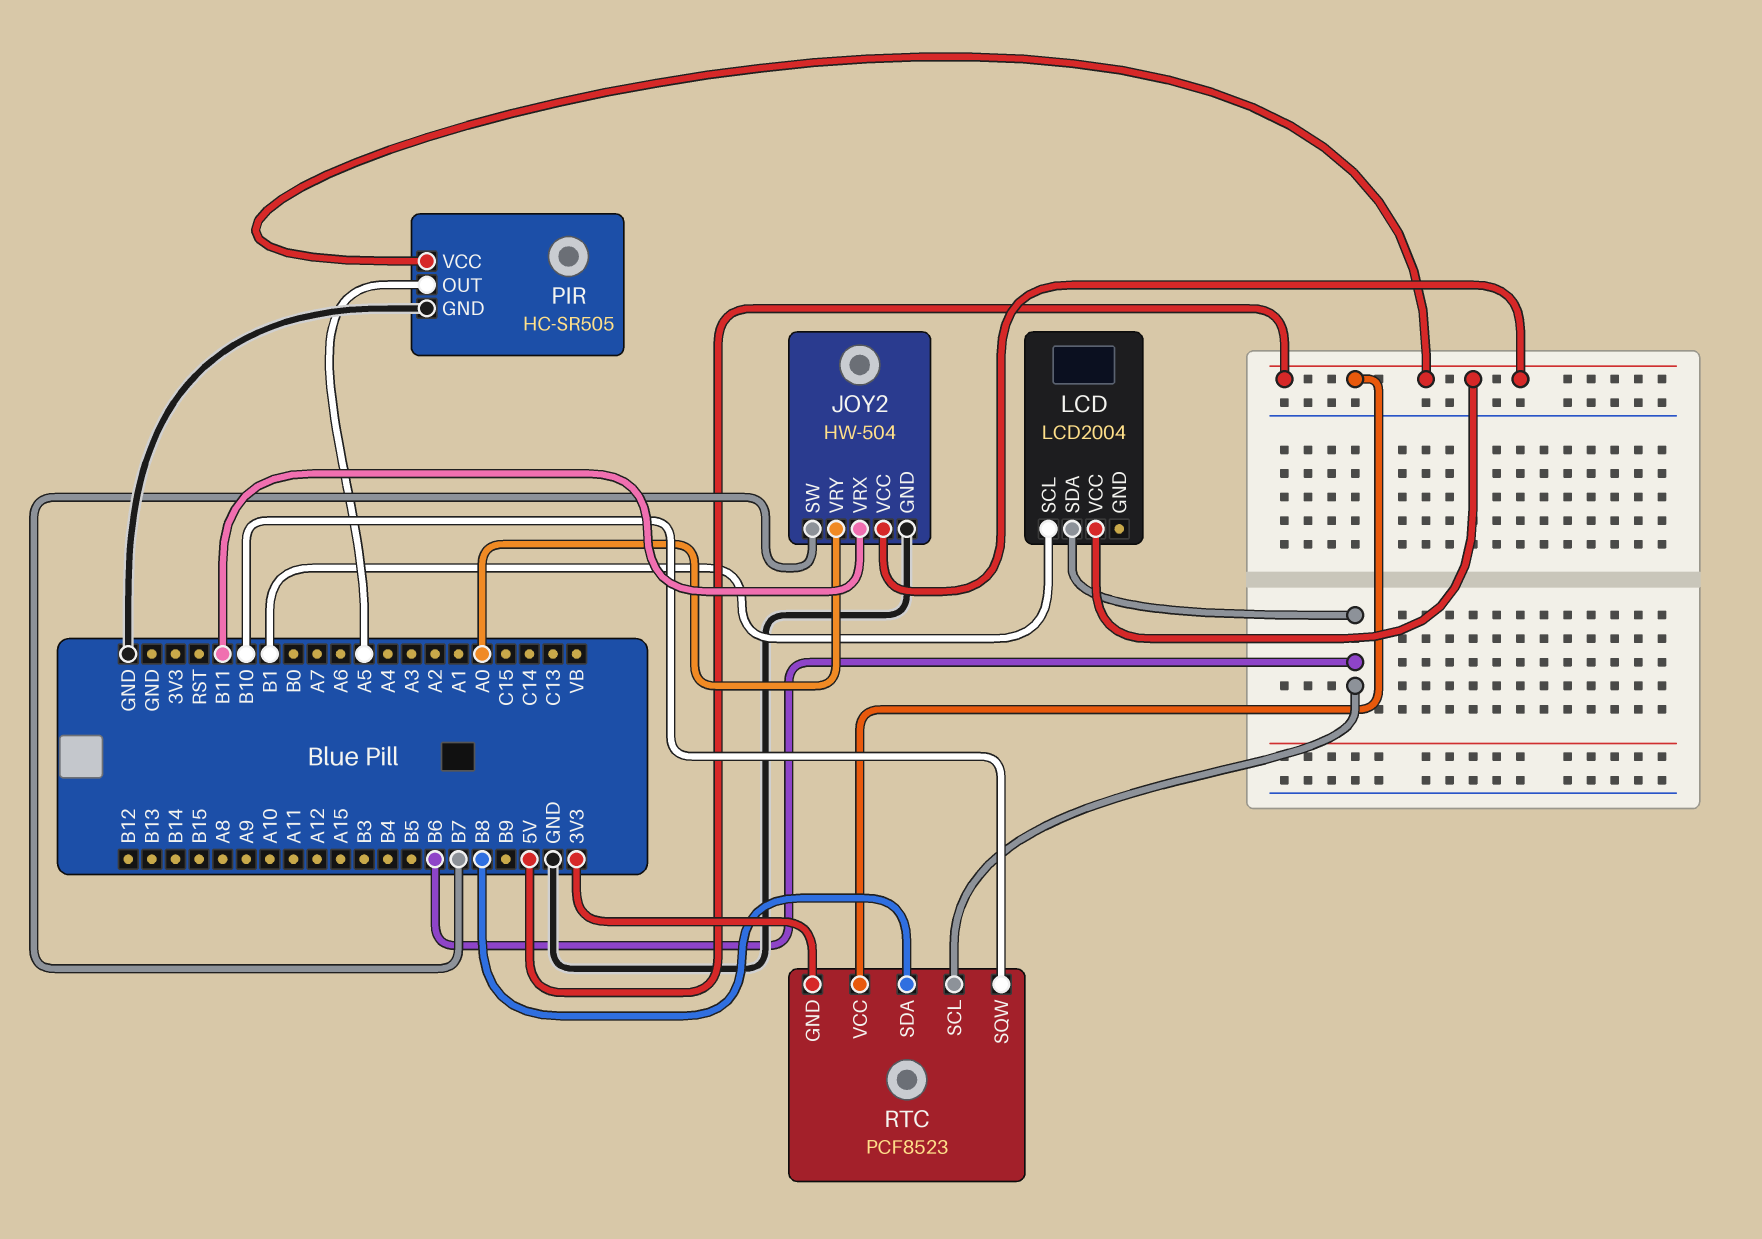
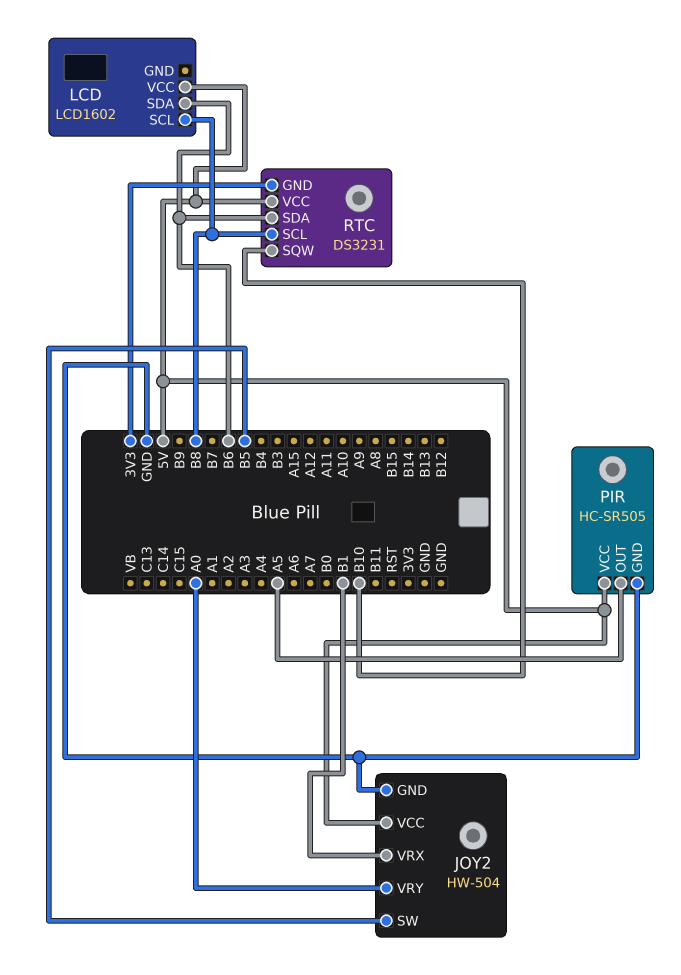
JOY2 pin SW: B7 -> B5
JOY2 pin VRX: B11 -> B1
LCD: LCD2004 -> LCD1602
LCD pin SCL: B1 -> B8
RTC: PCF8523 -> DS3231
RTC pin SCL: B6 -> B8
RTC pin SDA: B8 -> B6

